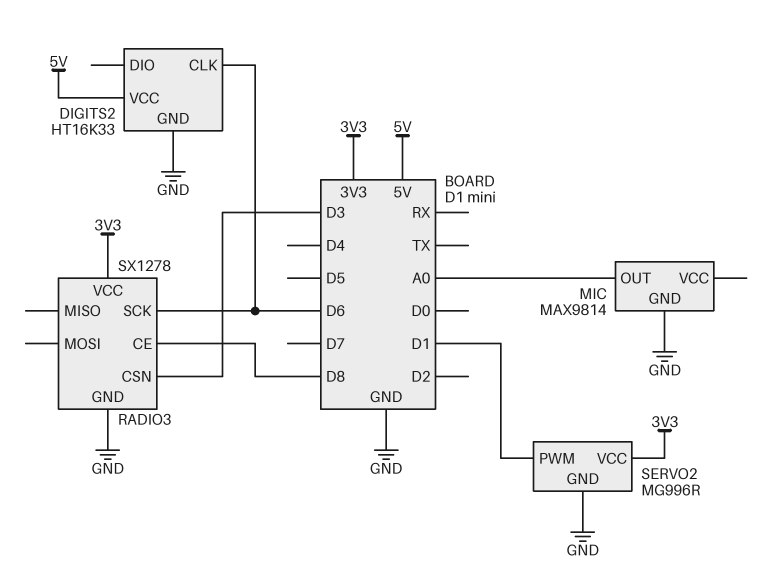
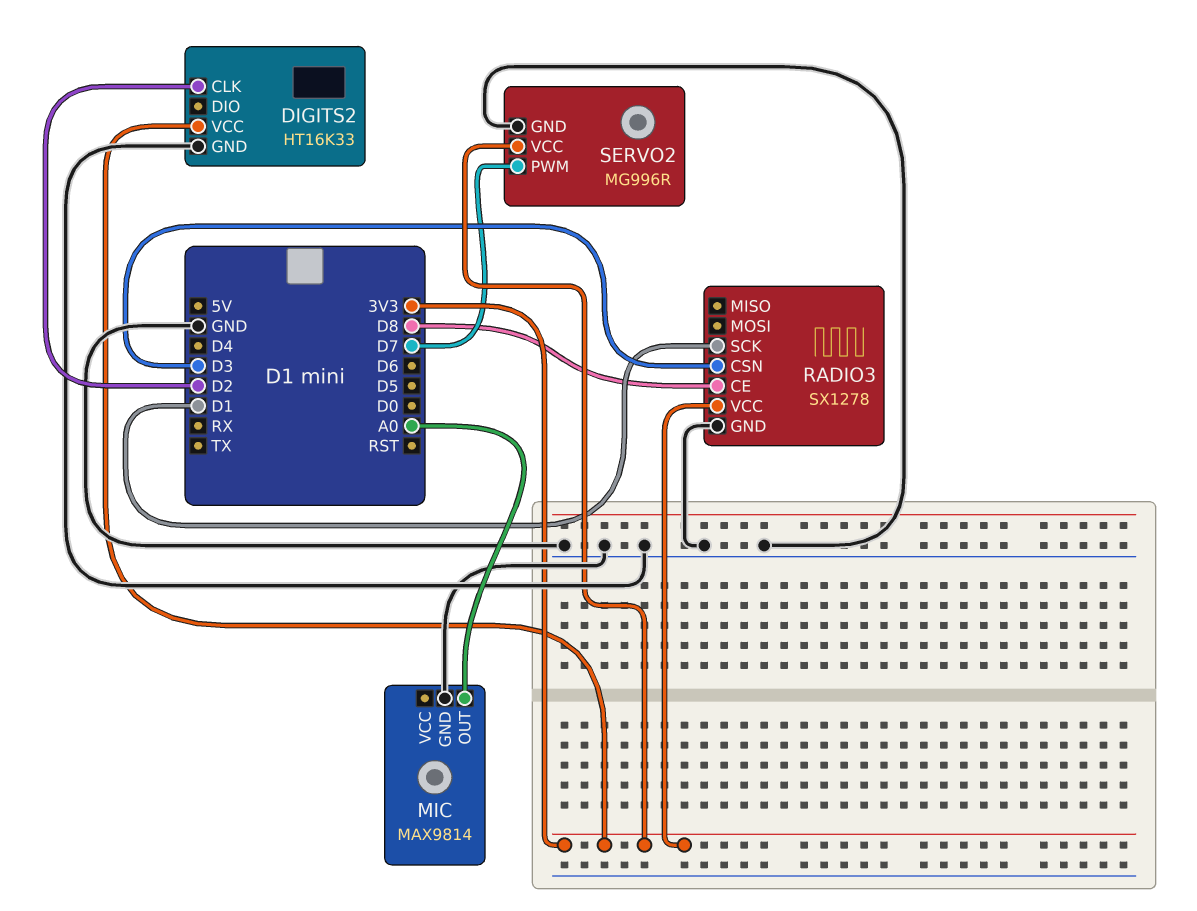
DIGITS2 pin CLK: D6 -> D2
DIGITS2 pin VCC: 5V -> 3V3
RADIO3 pin SCK: D6 -> D1
SERVO2 pin PWM: D1 -> D7

